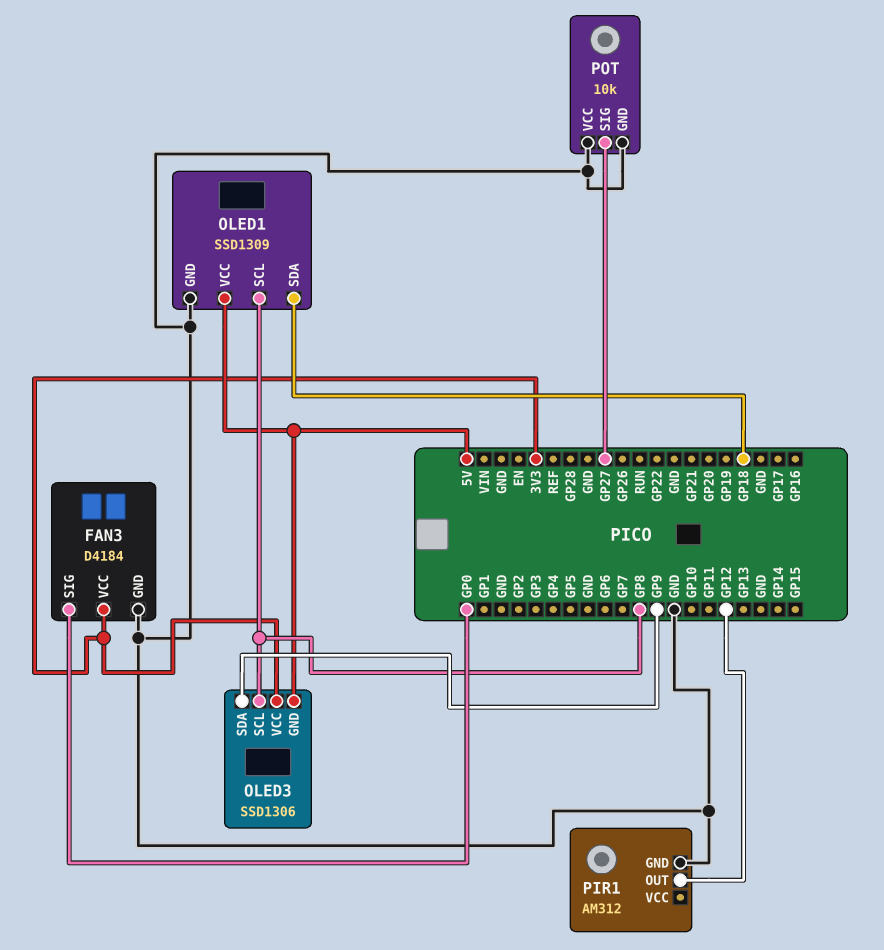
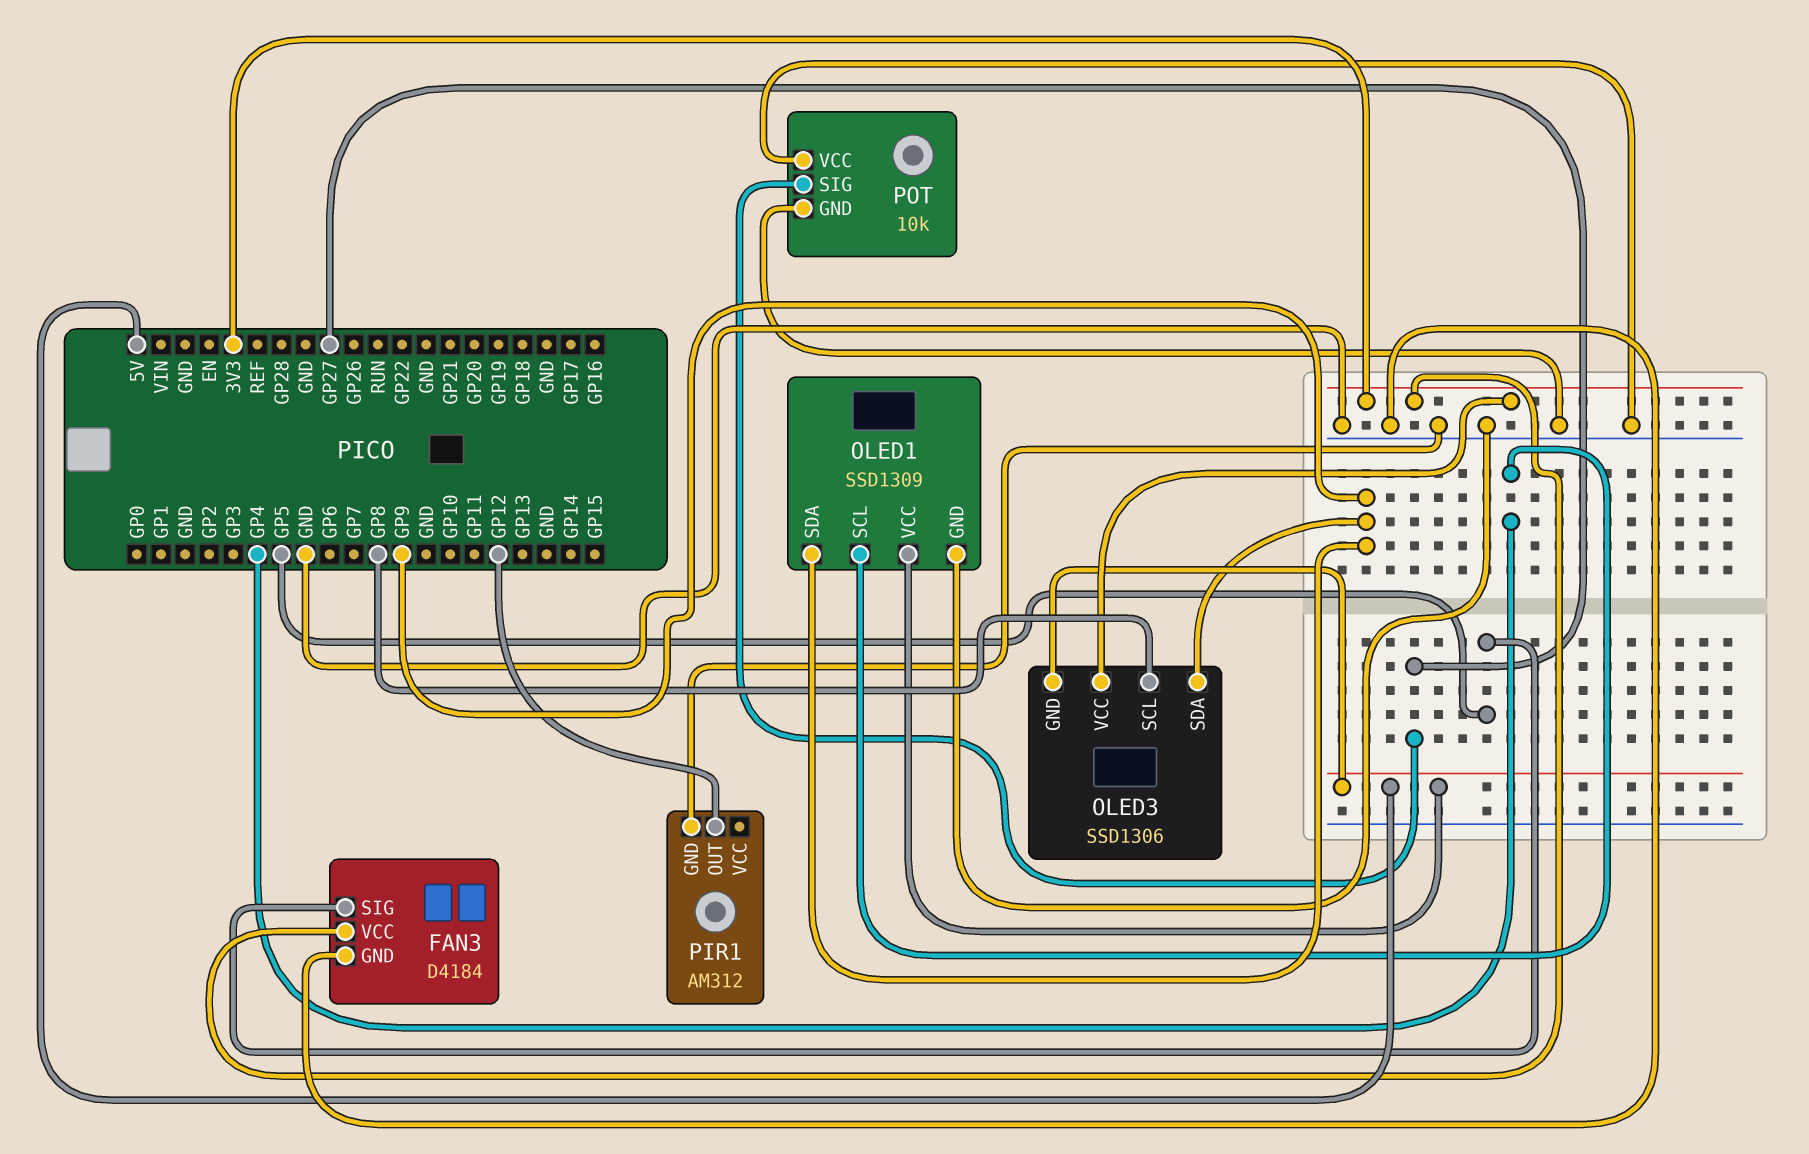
FAN3 pin SIG: GP0 -> GP5
OLED1 pin SCL: GP8 -> GP4
OLED1 pin SDA: GP18 -> GP9

